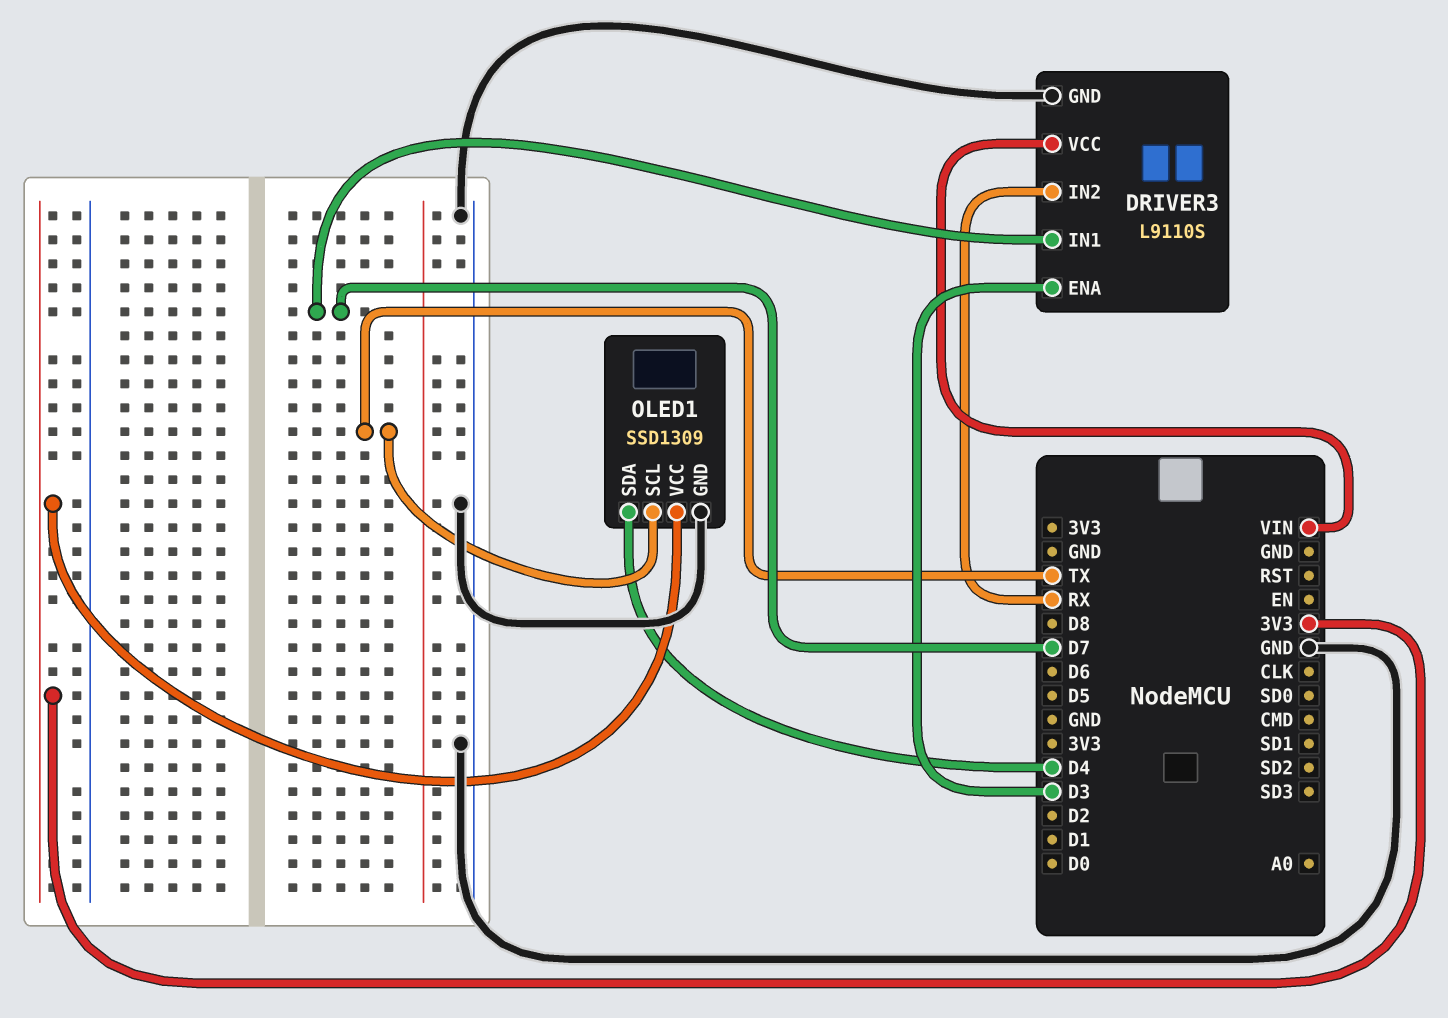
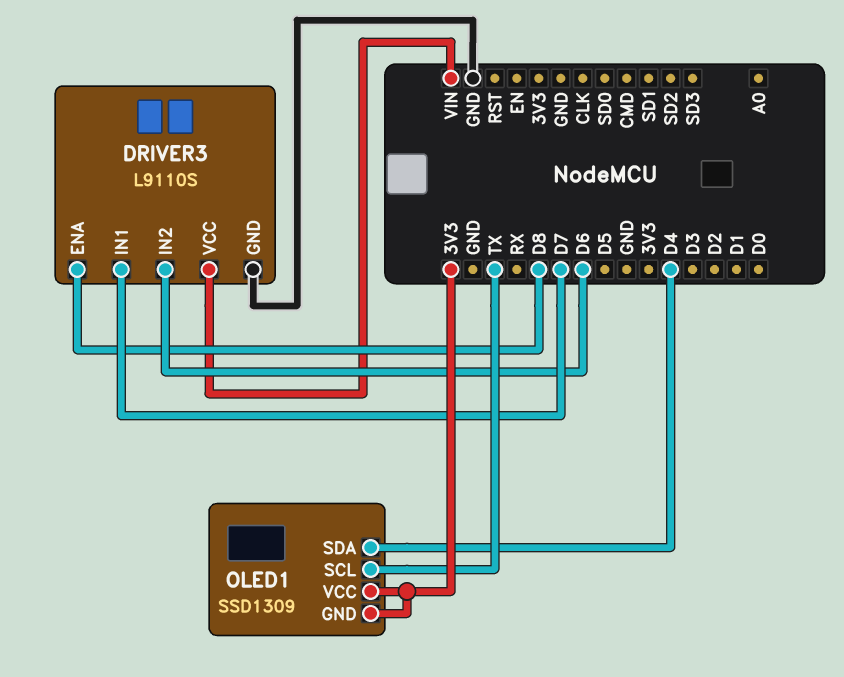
DRIVER3 pin ENA: D3 -> D8
DRIVER3 pin IN2: RX -> D6
OLED1 pin GND: GND -> 3V3

